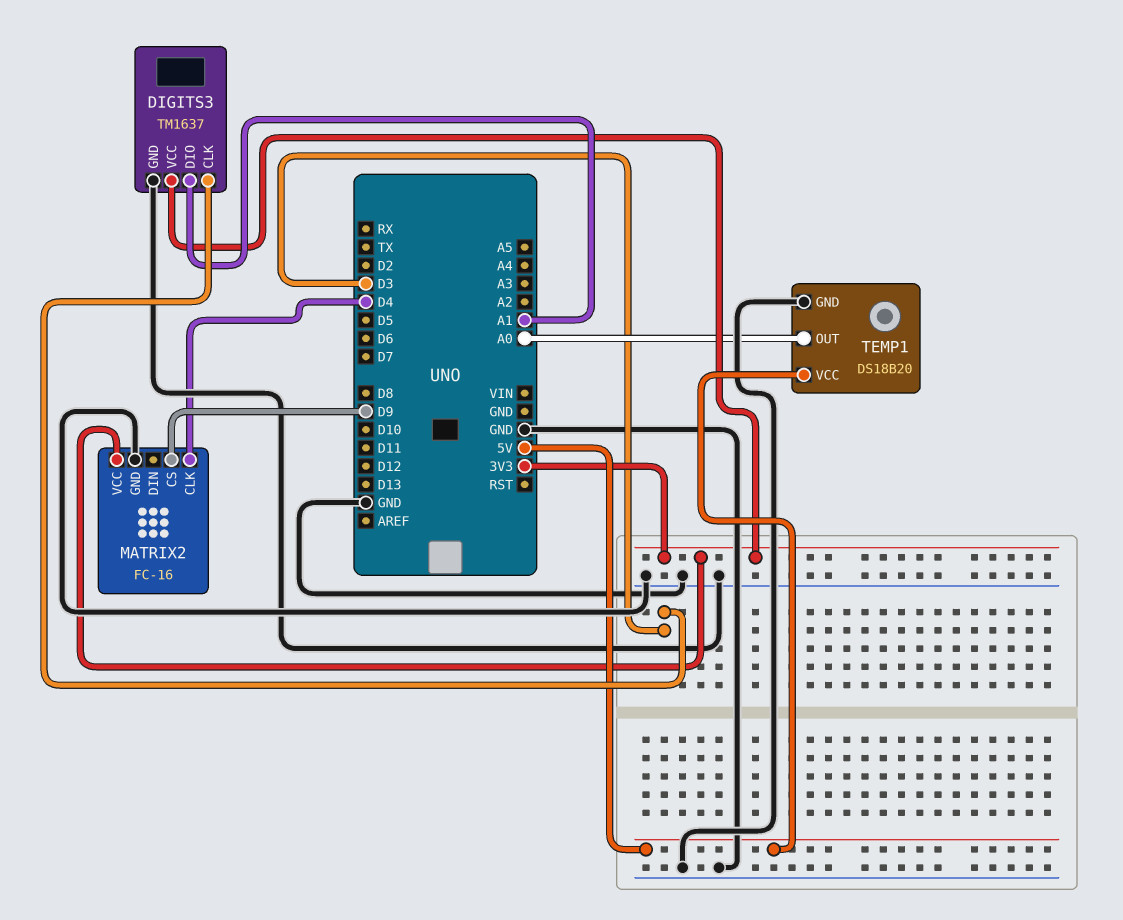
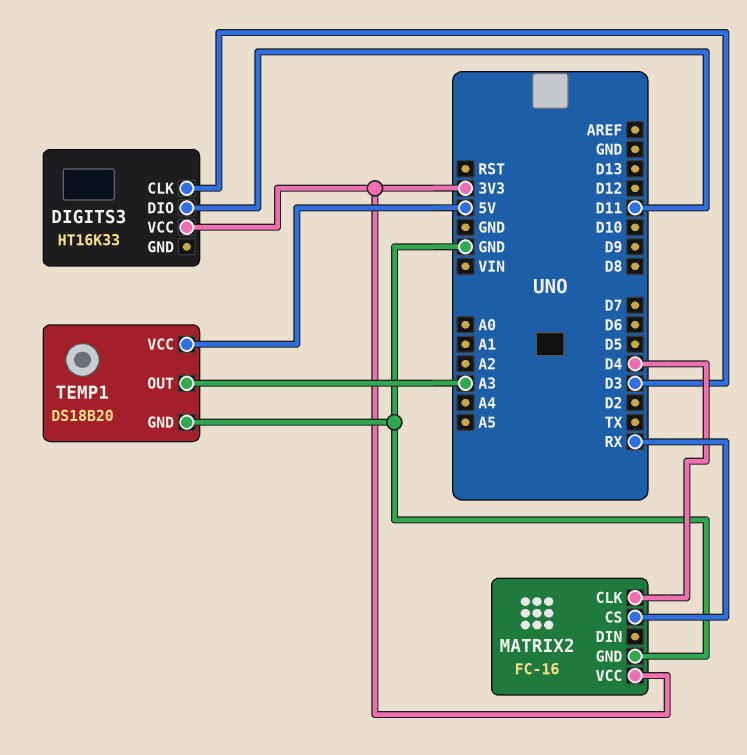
DIGITS3: TM1637 -> HT16K33
DIGITS3 pin DIO: A1 -> D11
DIGITS3 pin GND: GND -> none
MATRIX2 pin CS: D9 -> RX
TEMP1 pin OUT: A0 -> A3

